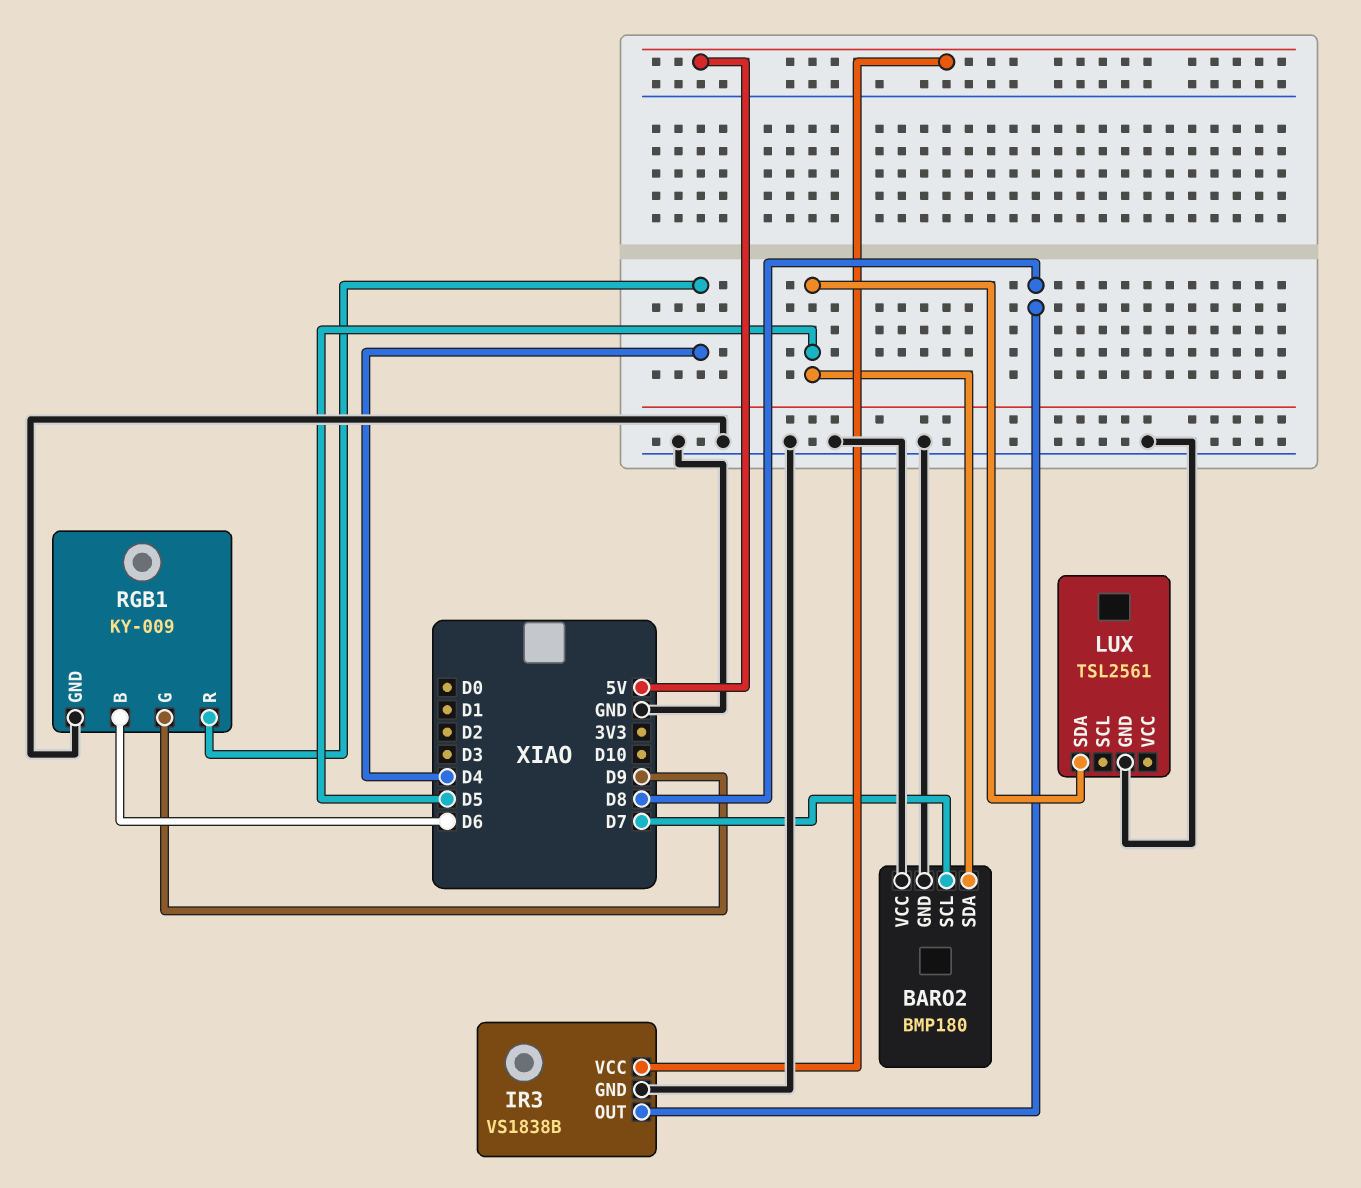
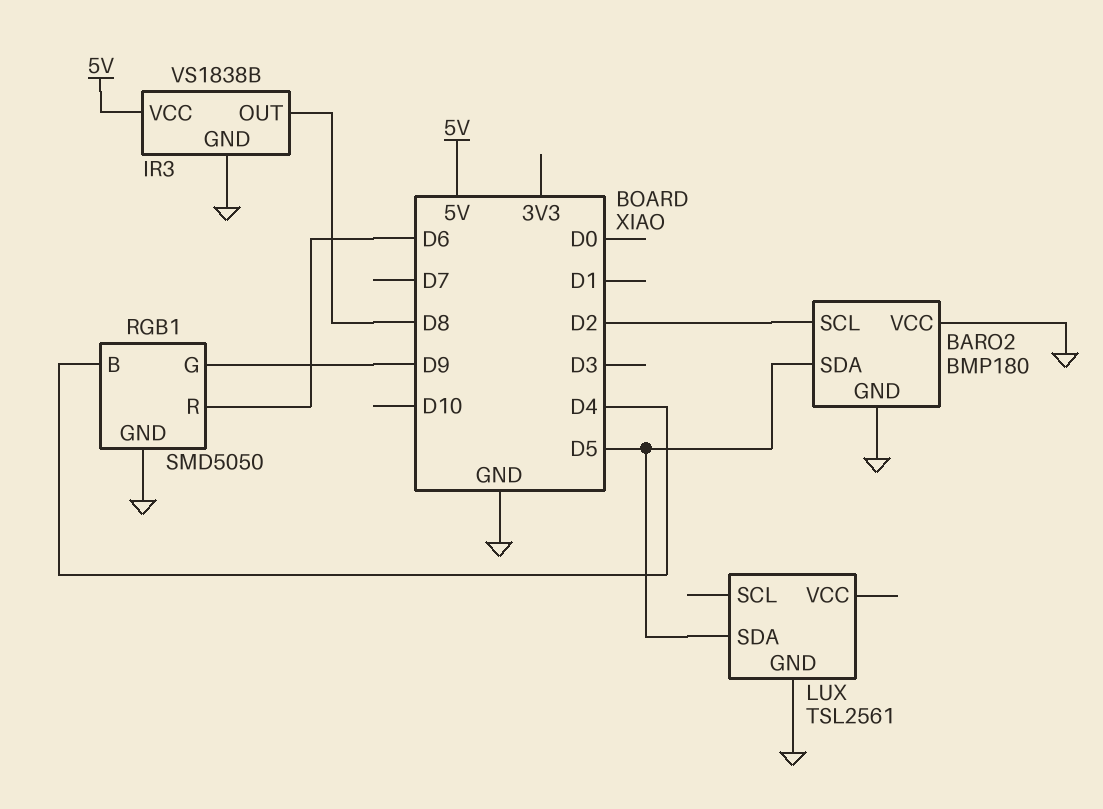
BARO2 pin SCL: D7 -> D2
RGB1: KY-009 -> SMD5050
RGB1 pin B: D6 -> D4
RGB1 pin R: D4 -> D6

